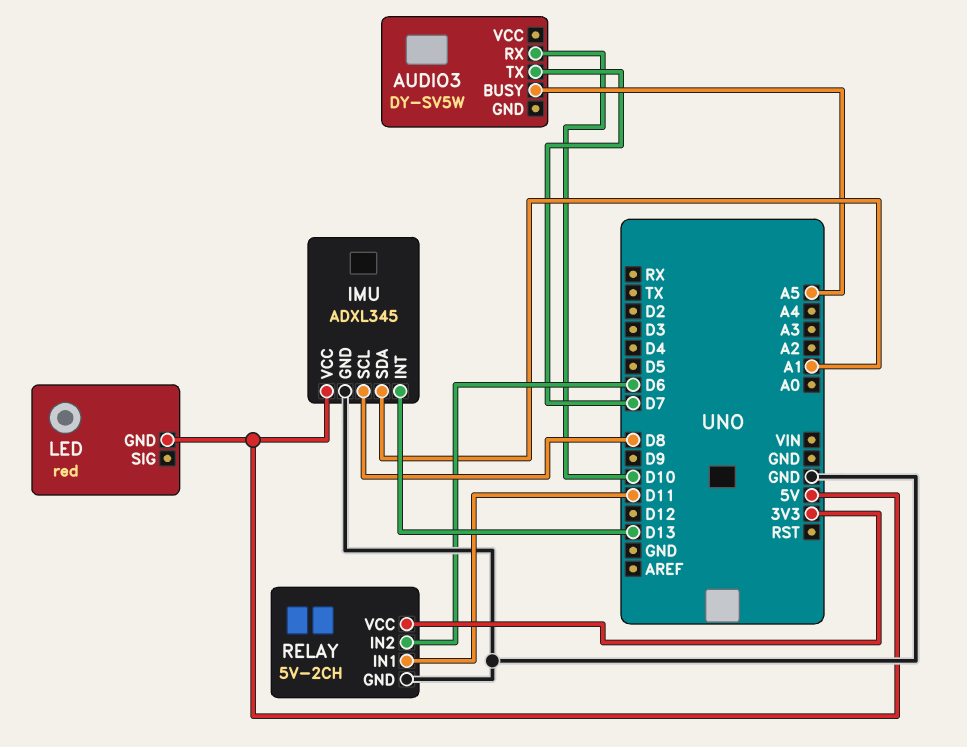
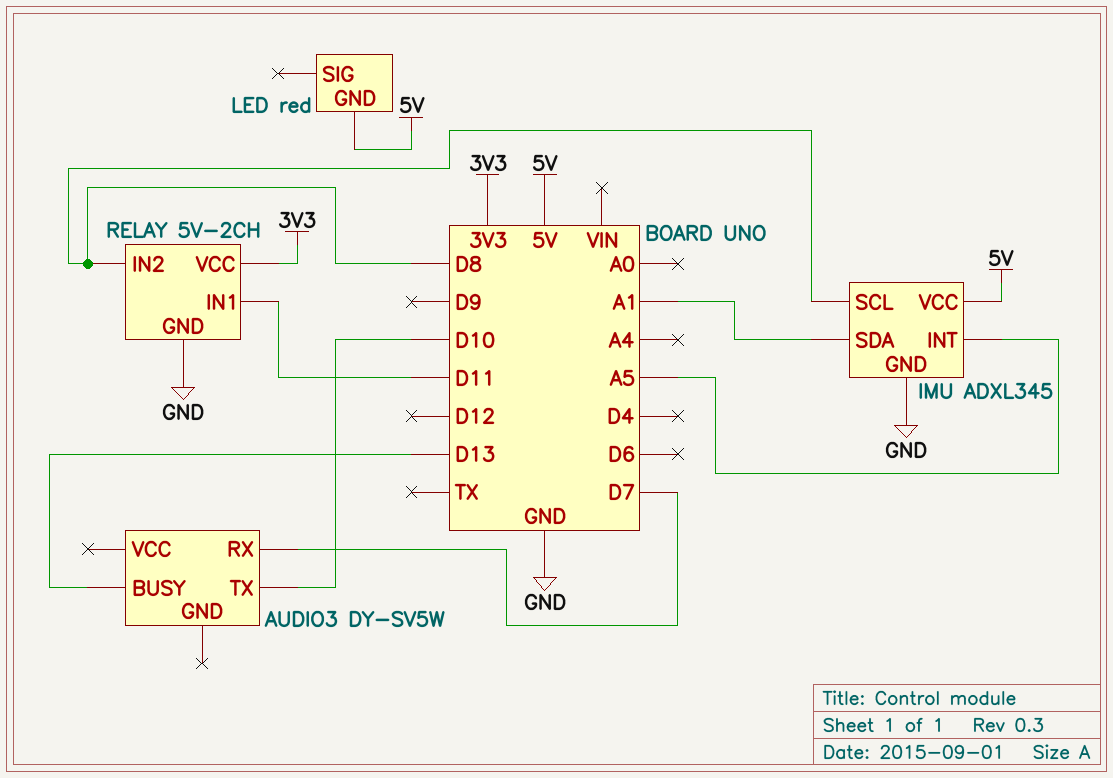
AUDIO3 pin BUSY: A5 -> D13
AUDIO3 pin RX: D10 -> D7
AUDIO3 pin TX: D7 -> D10
IMU pin INT: D13 -> A5
RELAY pin IN2: D6 -> D8

